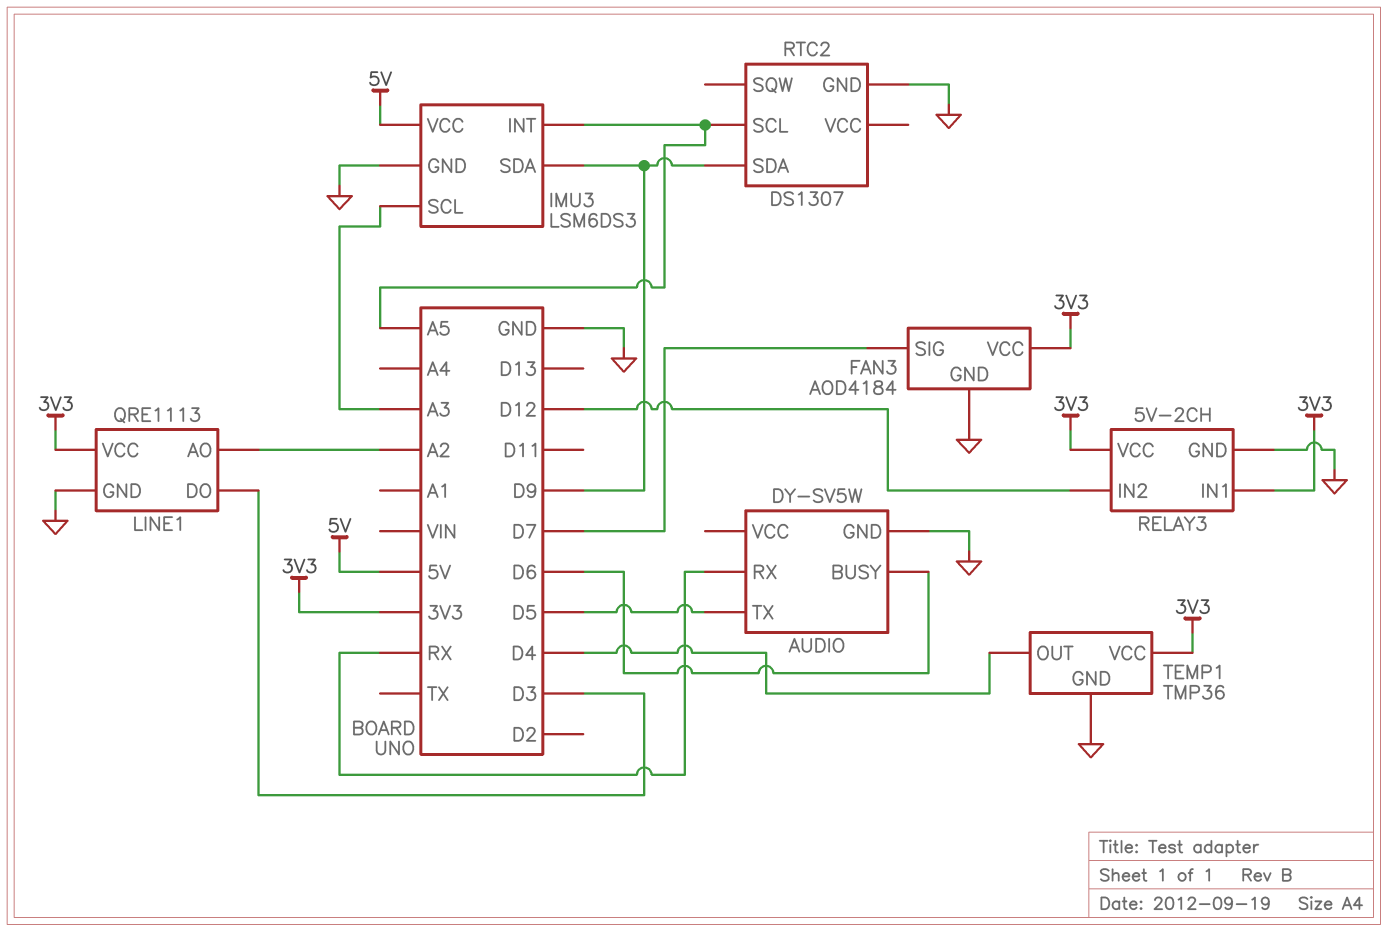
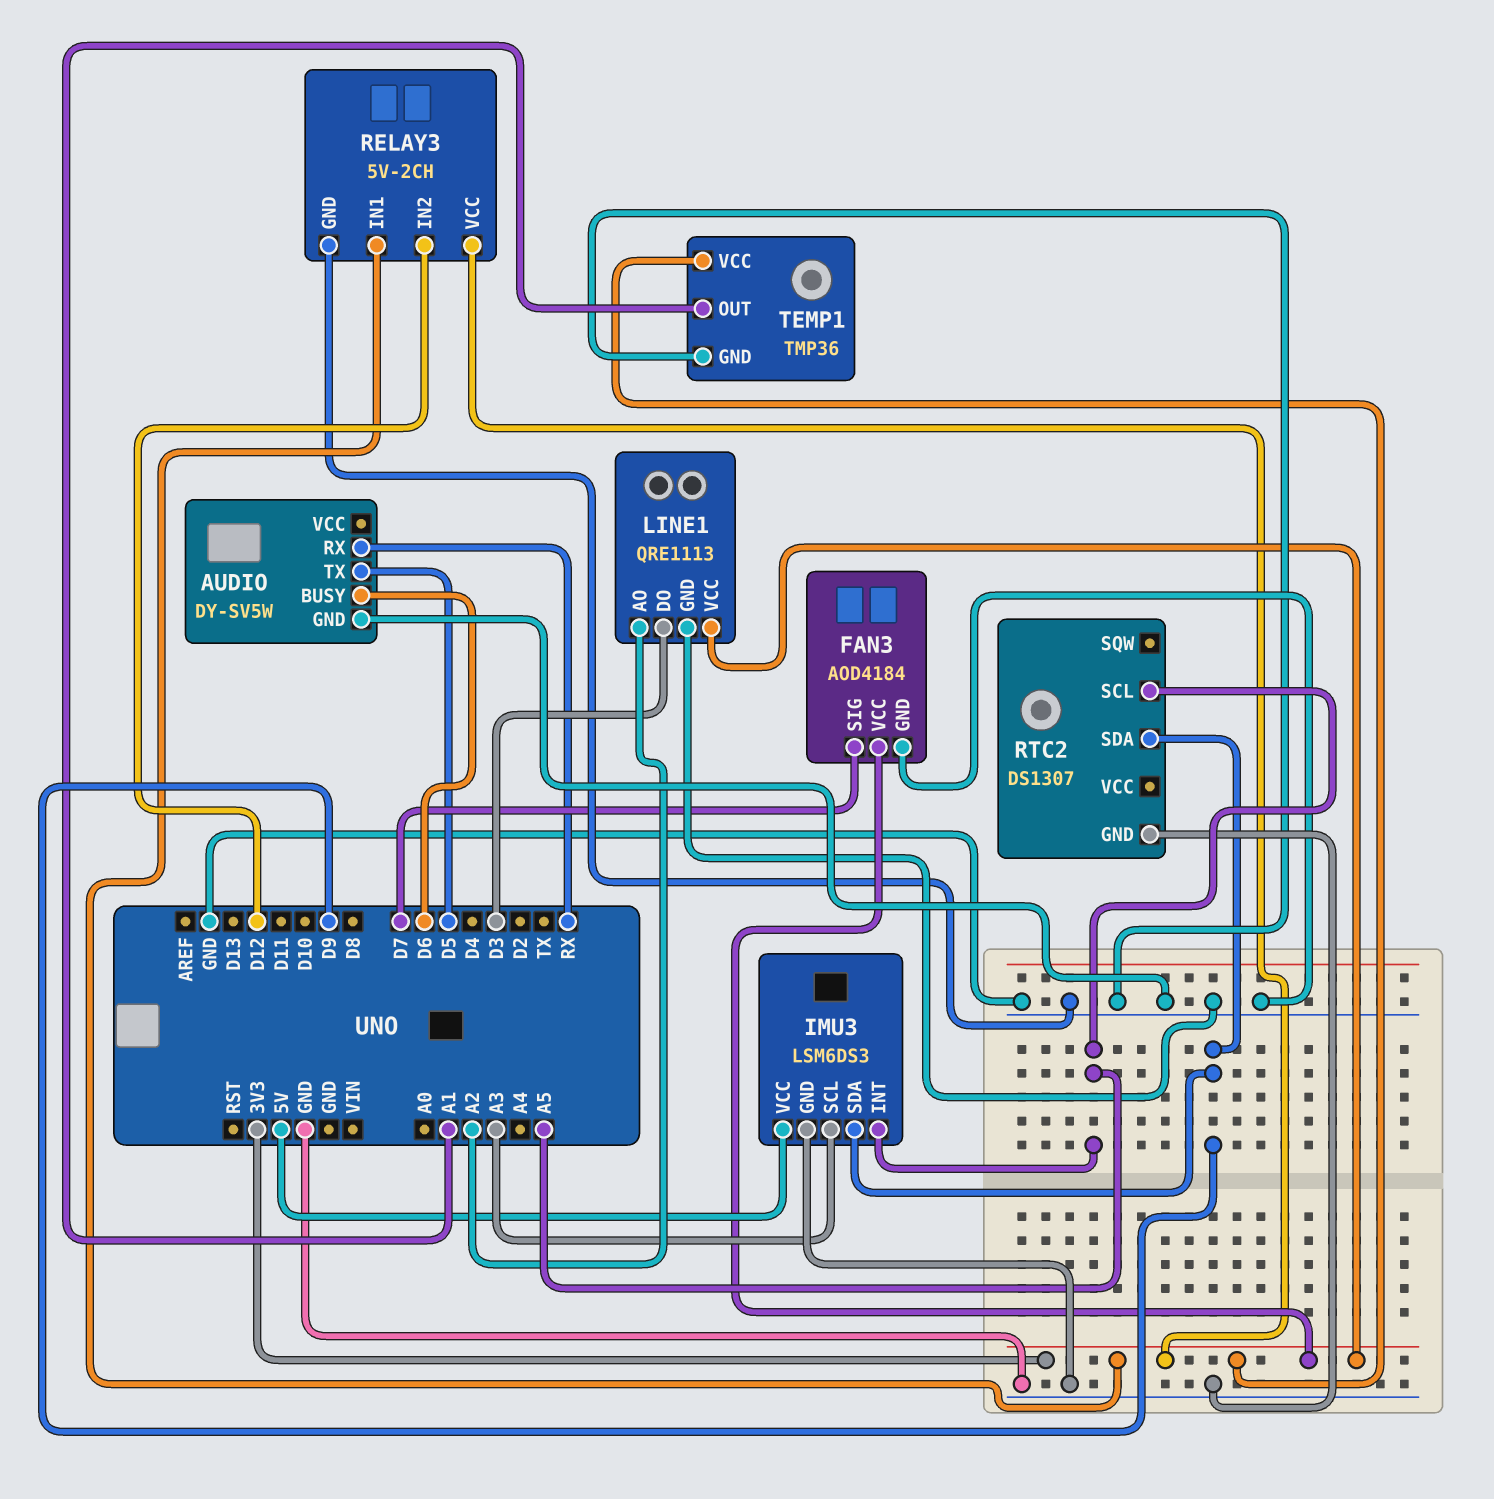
TEMP1 pin OUT: D4 -> A1

